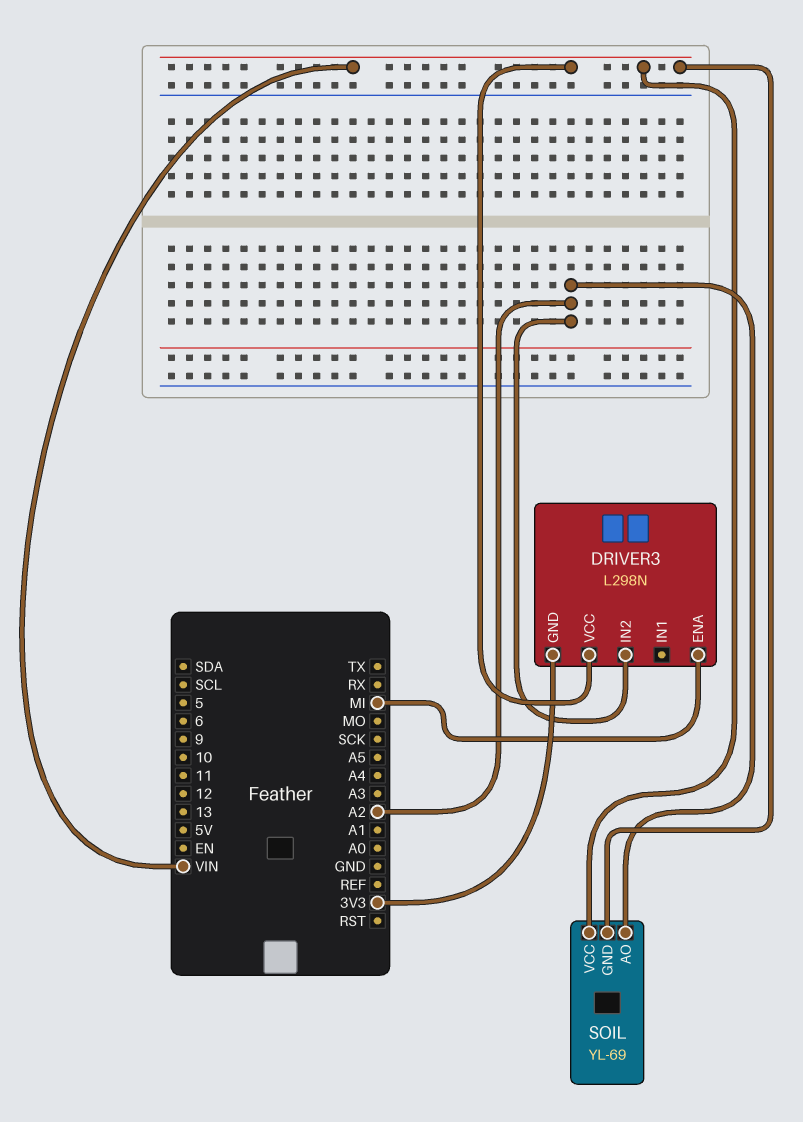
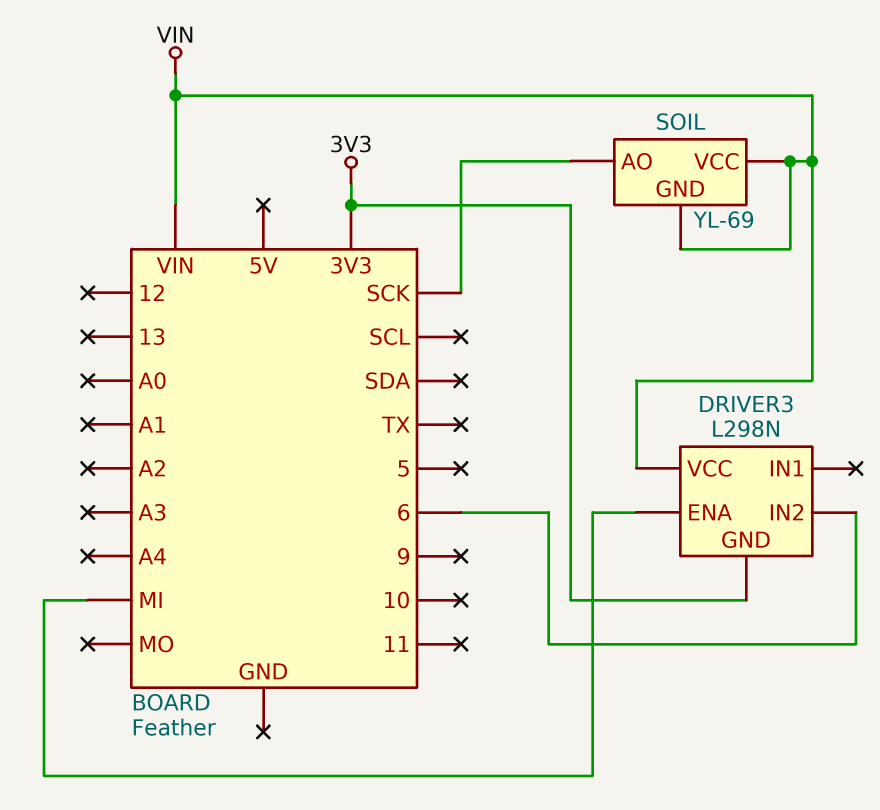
DRIVER3 pin IN2: A2 -> 6
SOIL pin AO: A2 -> SCK

